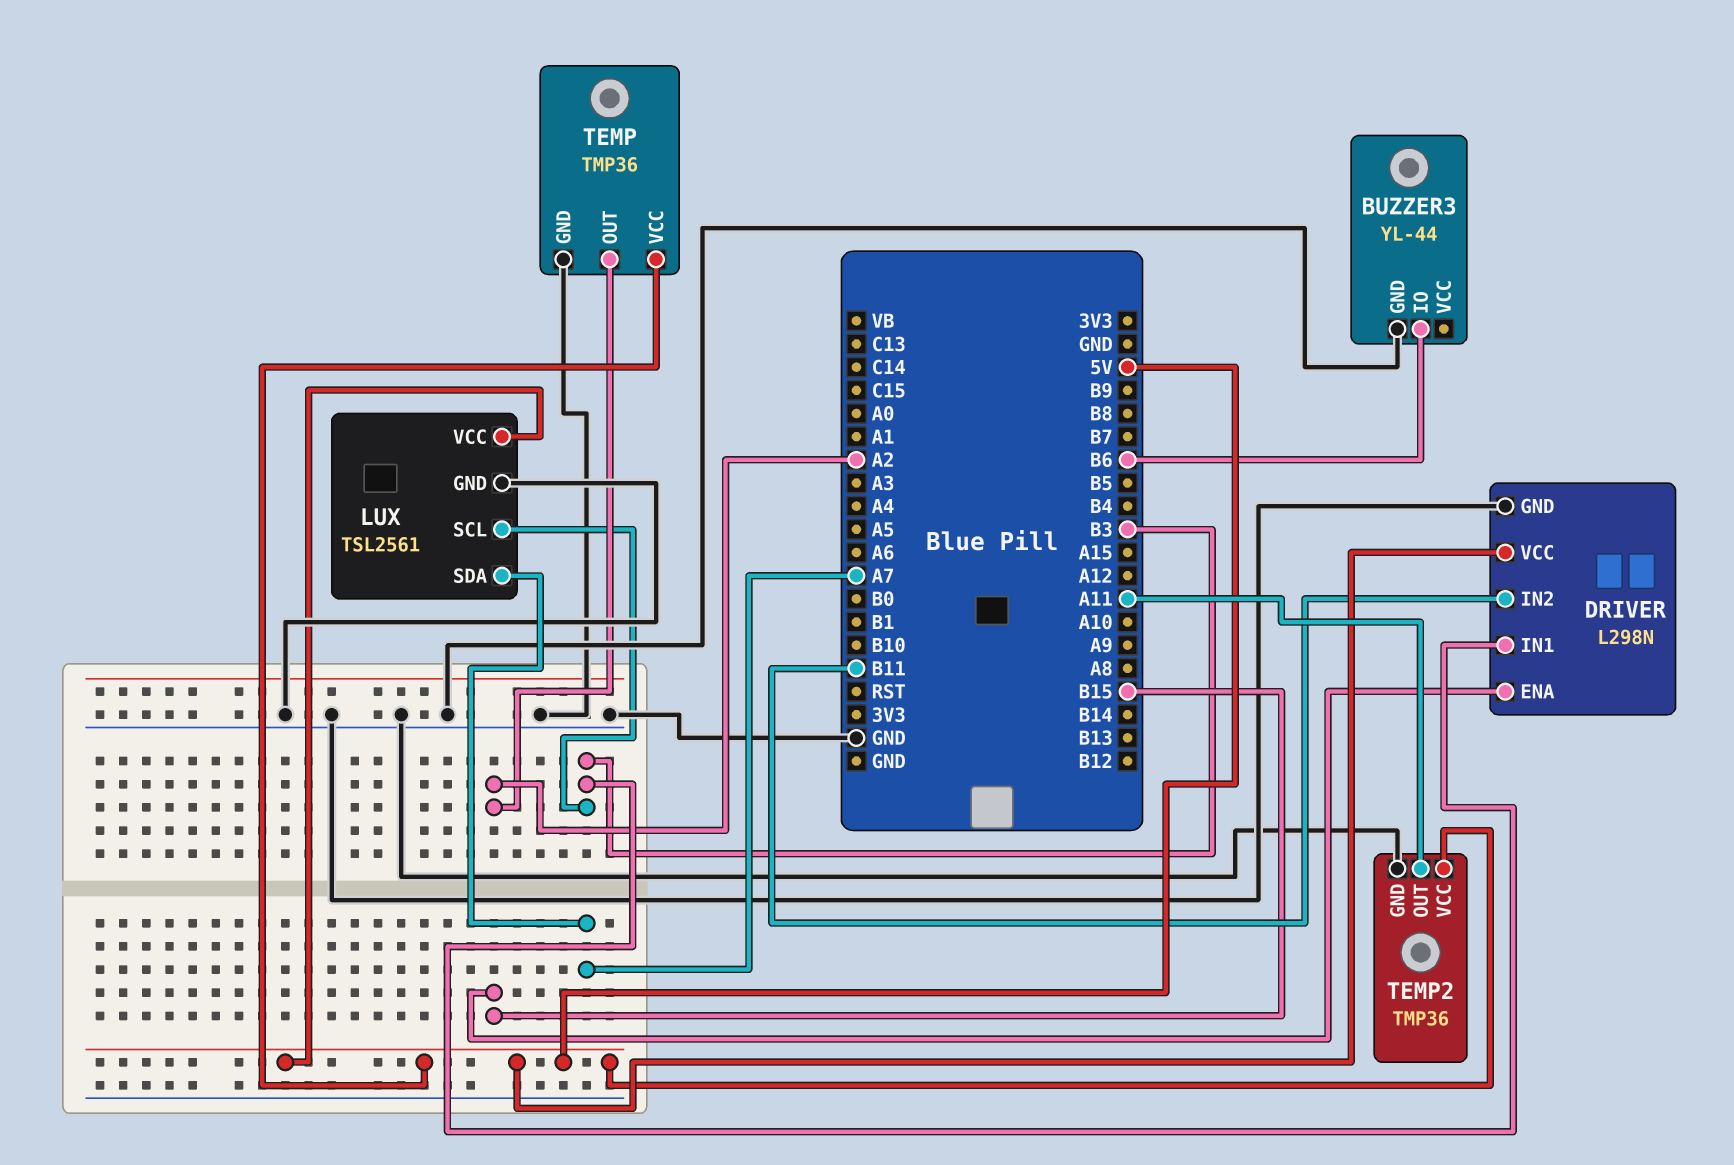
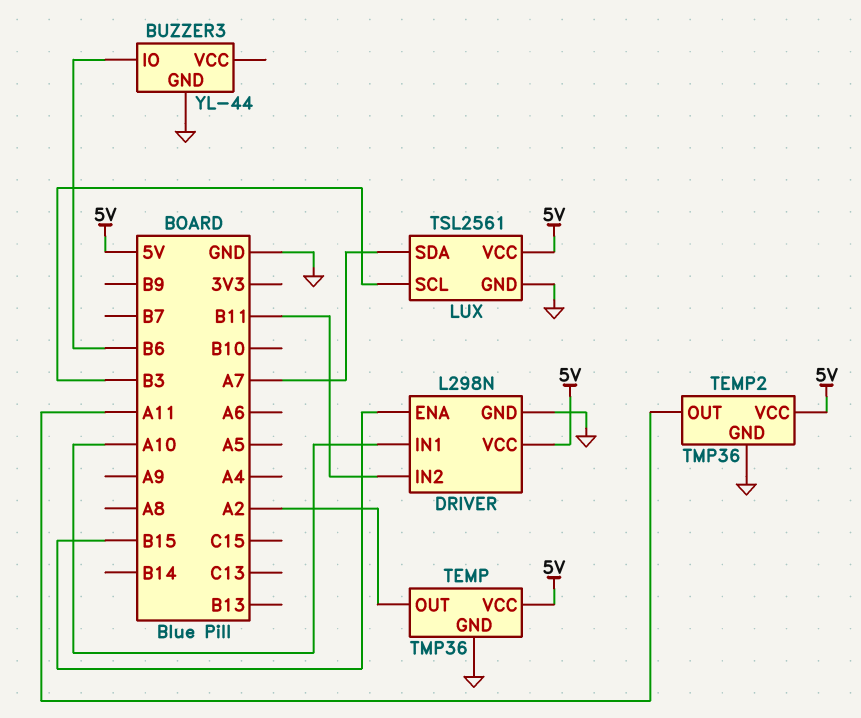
DRIVER pin IN1: B3 -> A10

